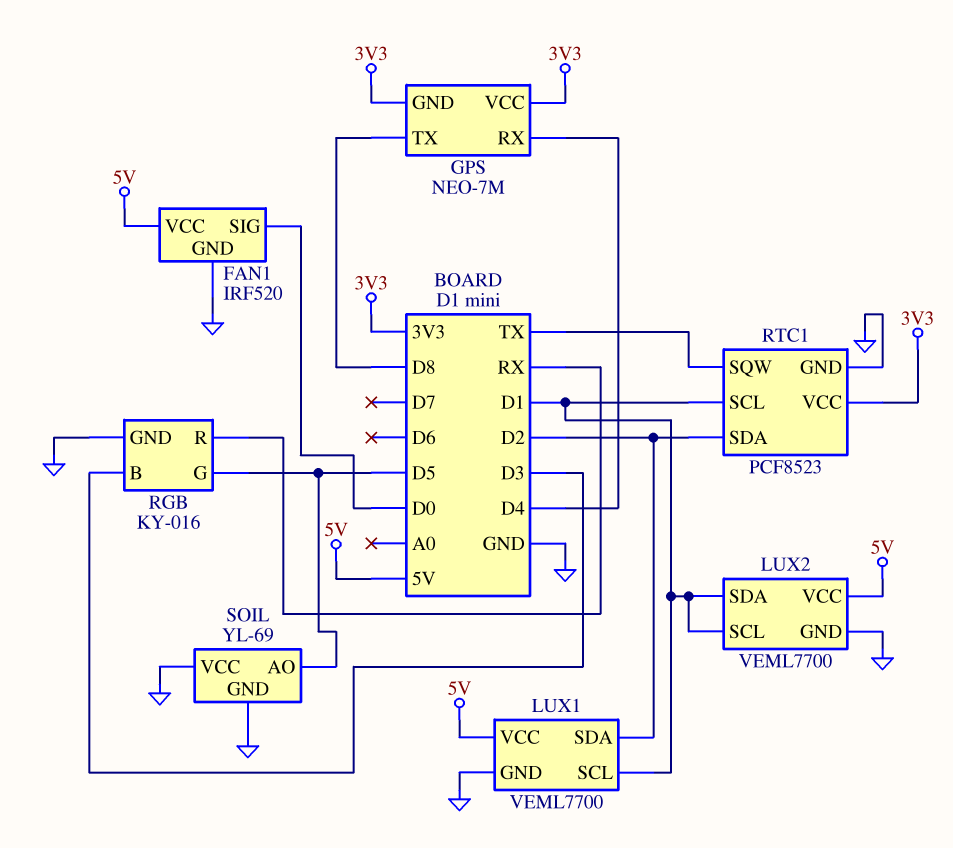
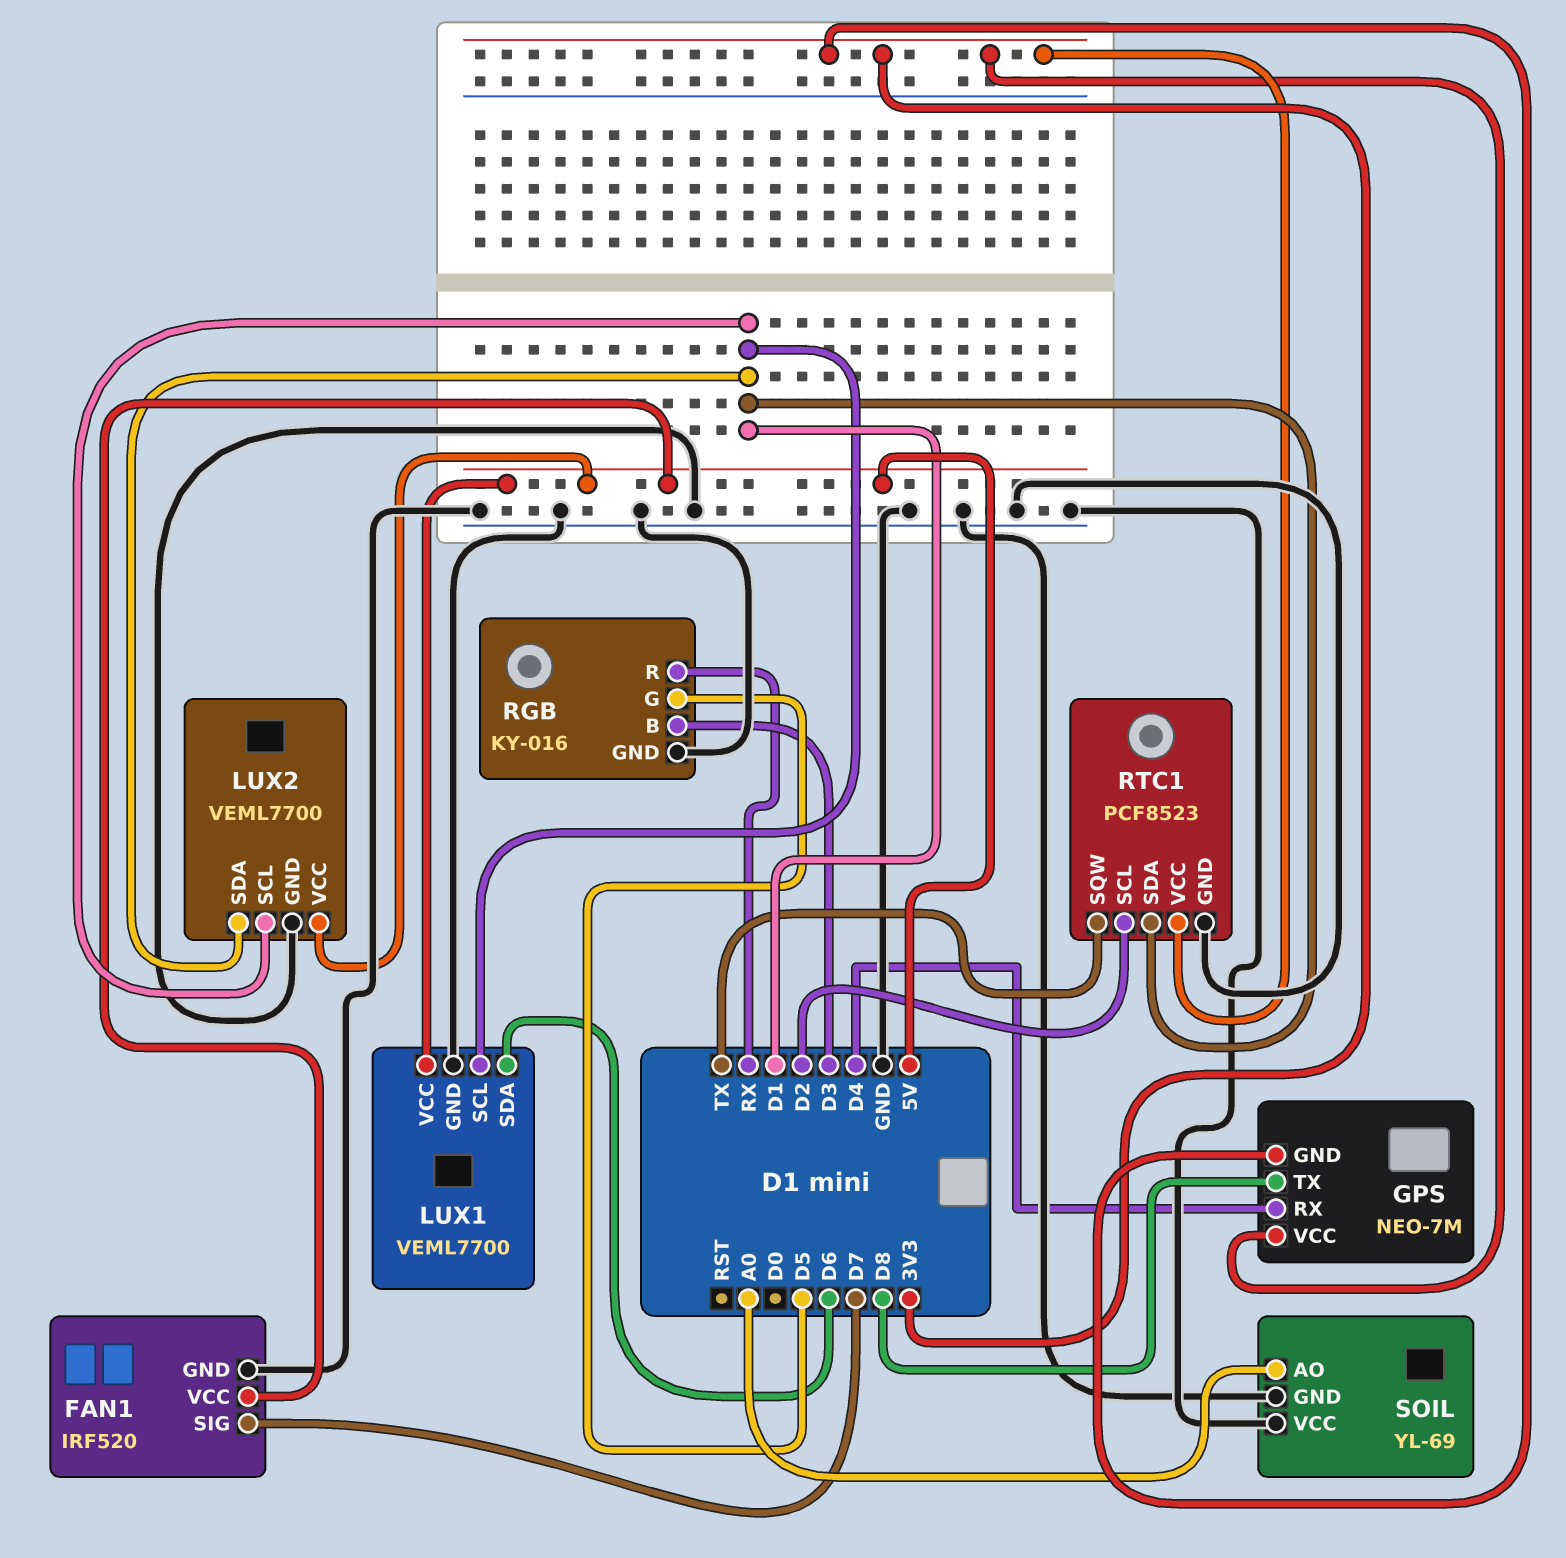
FAN1 pin SIG: D0 -> D7
LUX1 pin SDA: D2 -> D6
RTC1 pin SCL: D1 -> D2
RTC1 pin SDA: D2 -> D1
SOIL pin AO: D5 -> A0

